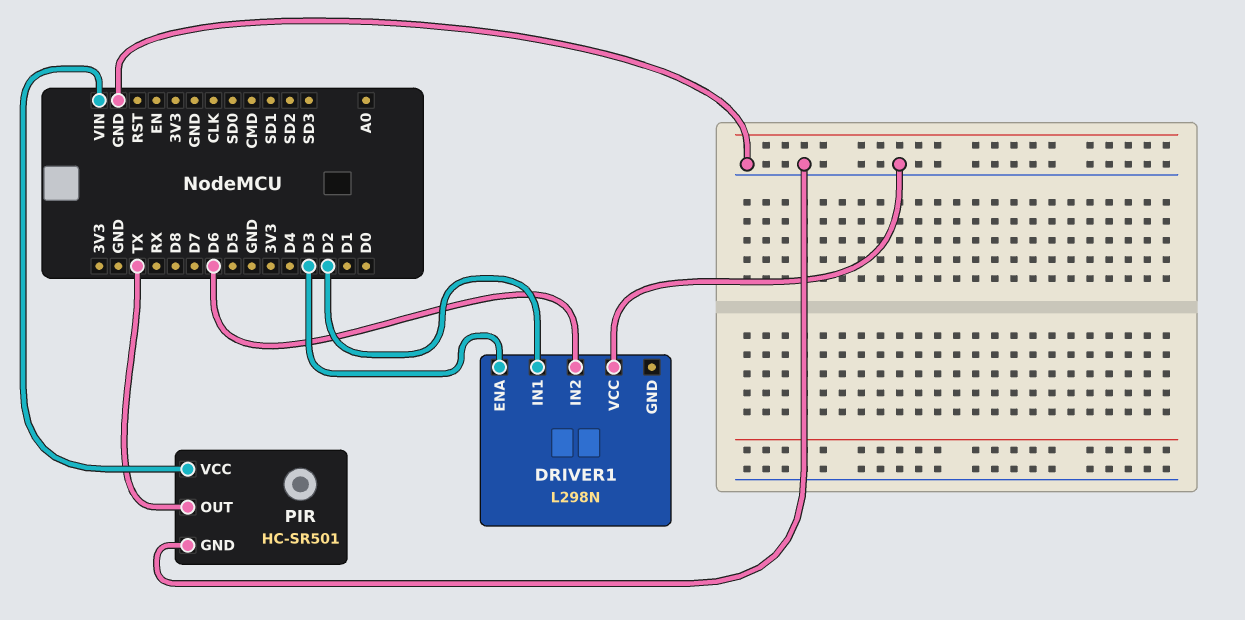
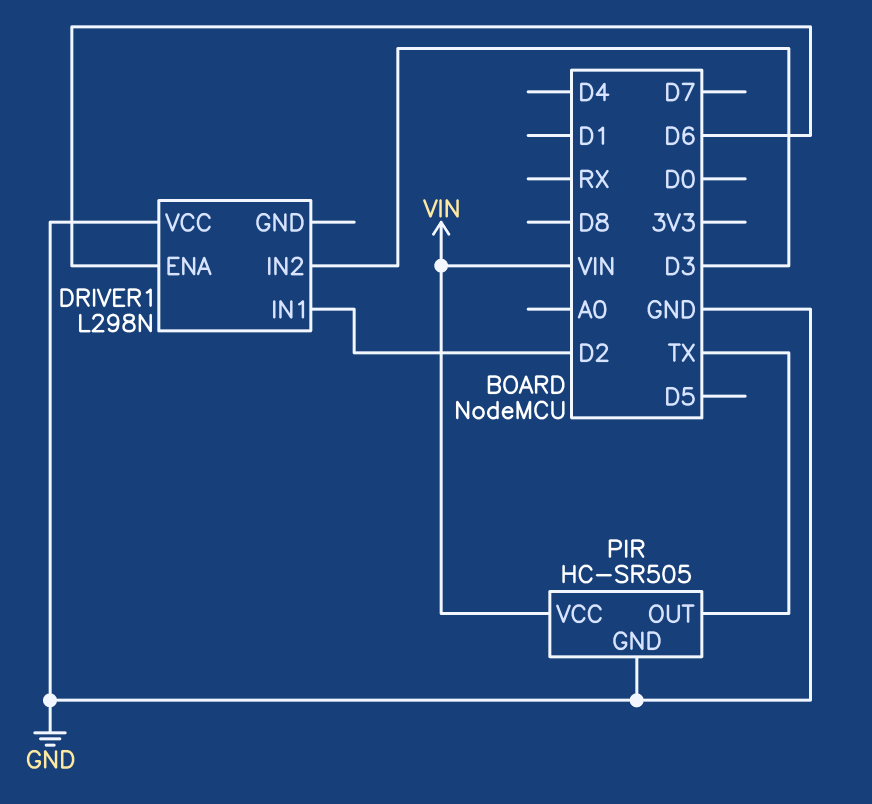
DRIVER1 pin ENA: D3 -> D6
DRIVER1 pin IN2: D6 -> D3
PIR: HC-SR501 -> HC-SR505

